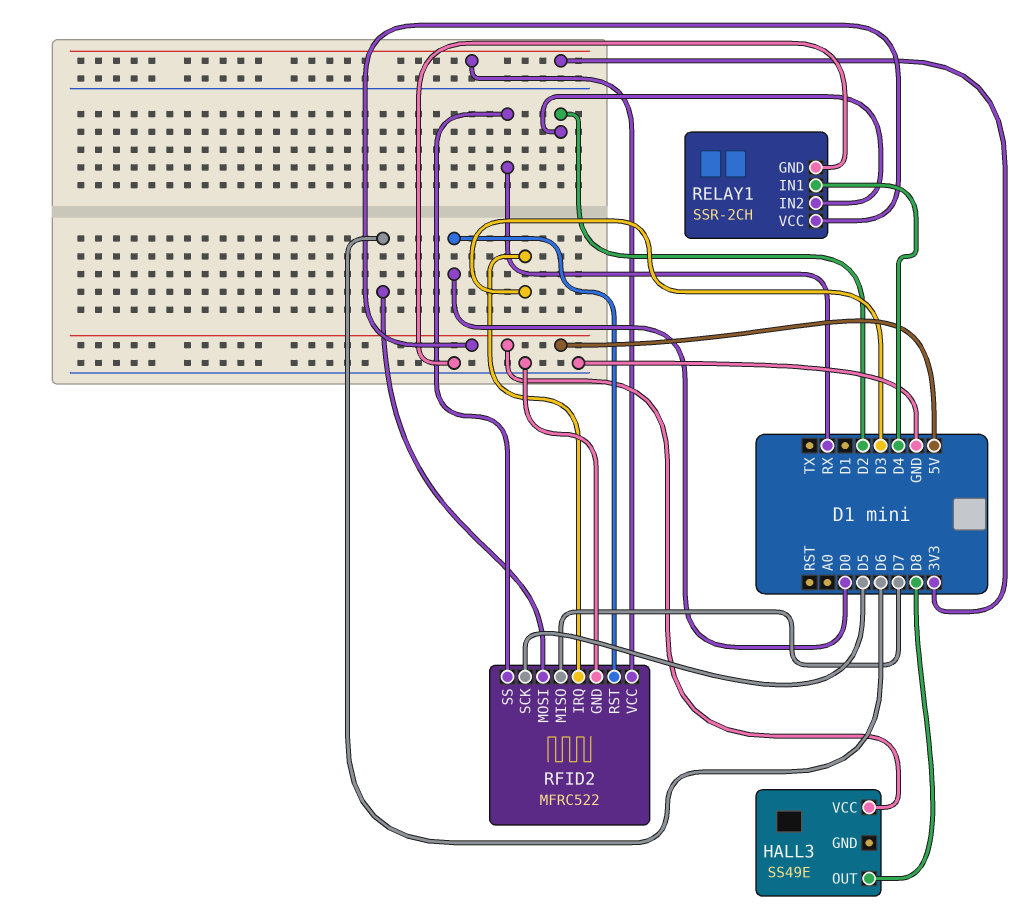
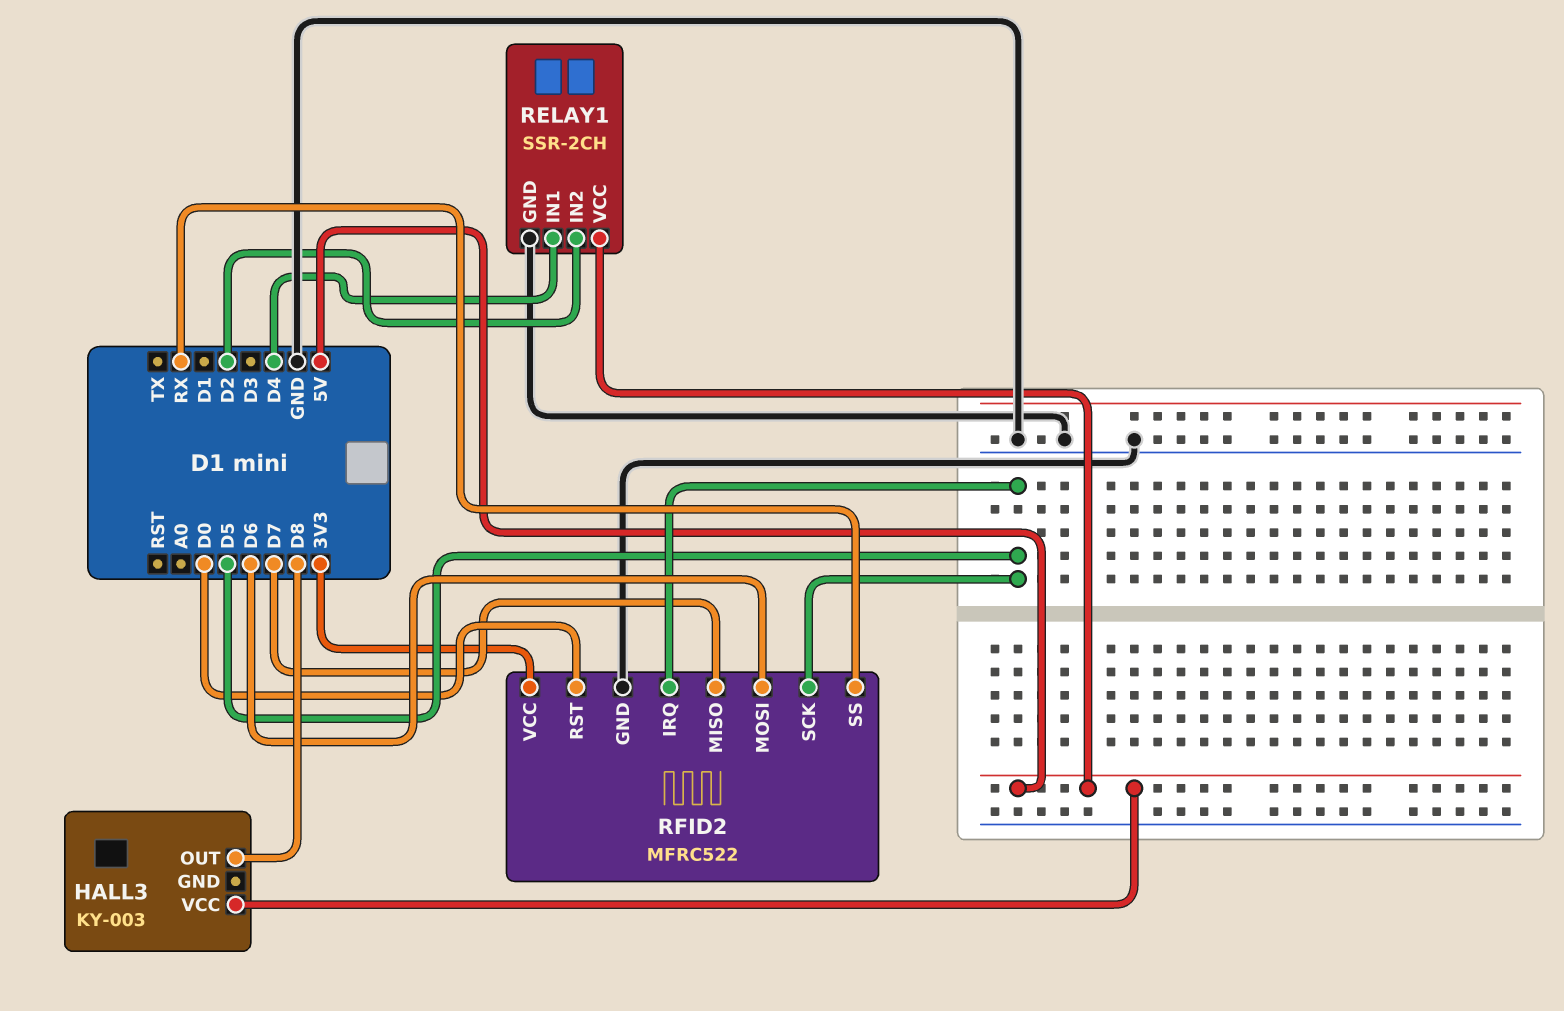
HALL3: SS49E -> KY-003
RFID2 pin IRQ: D3 -> D5

